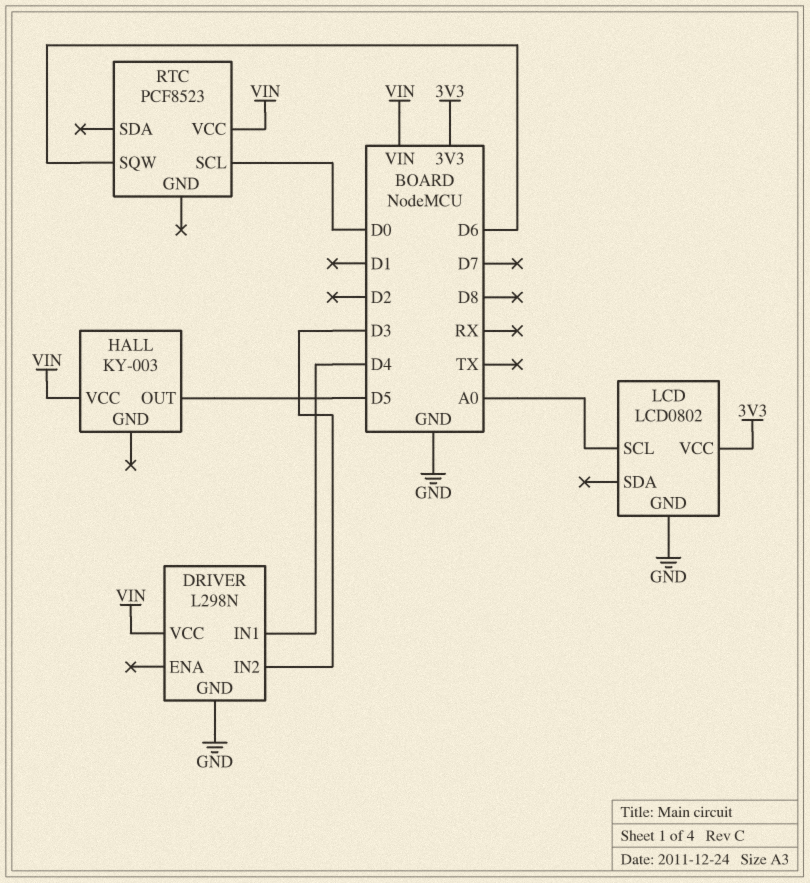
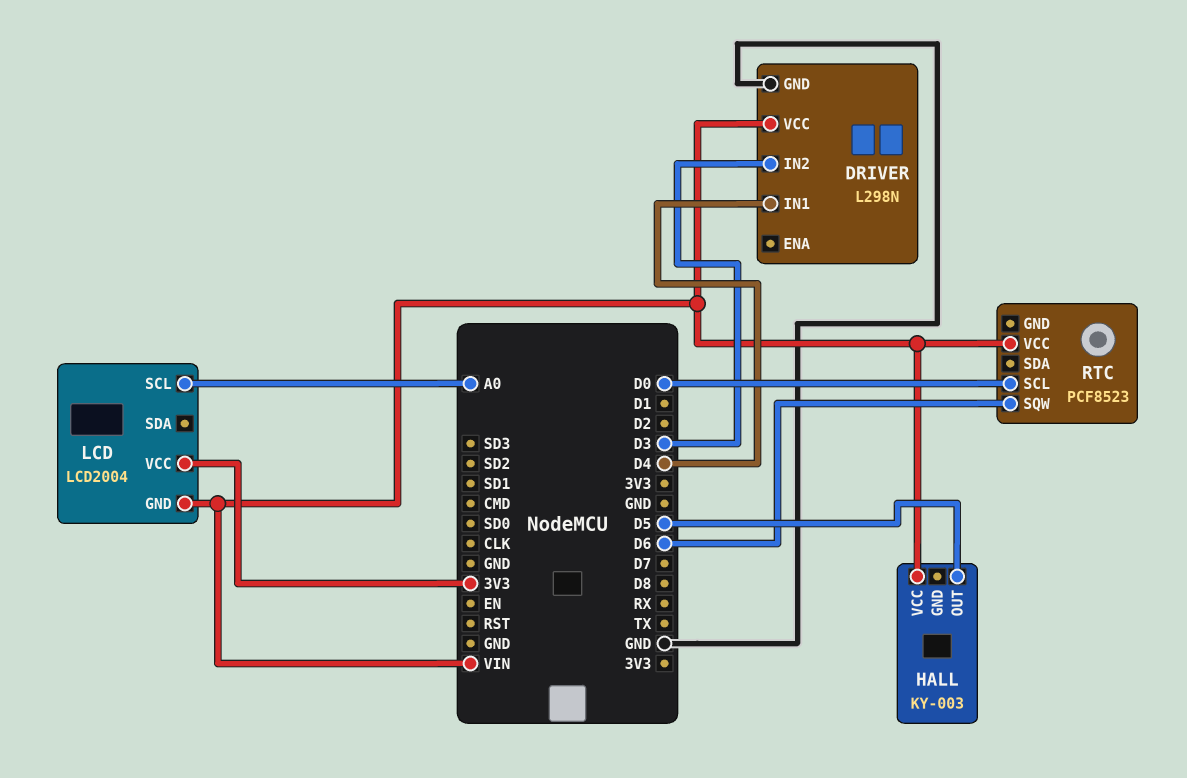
LCD: LCD0802 -> LCD2004
LCD pin GND: GND -> VIN

